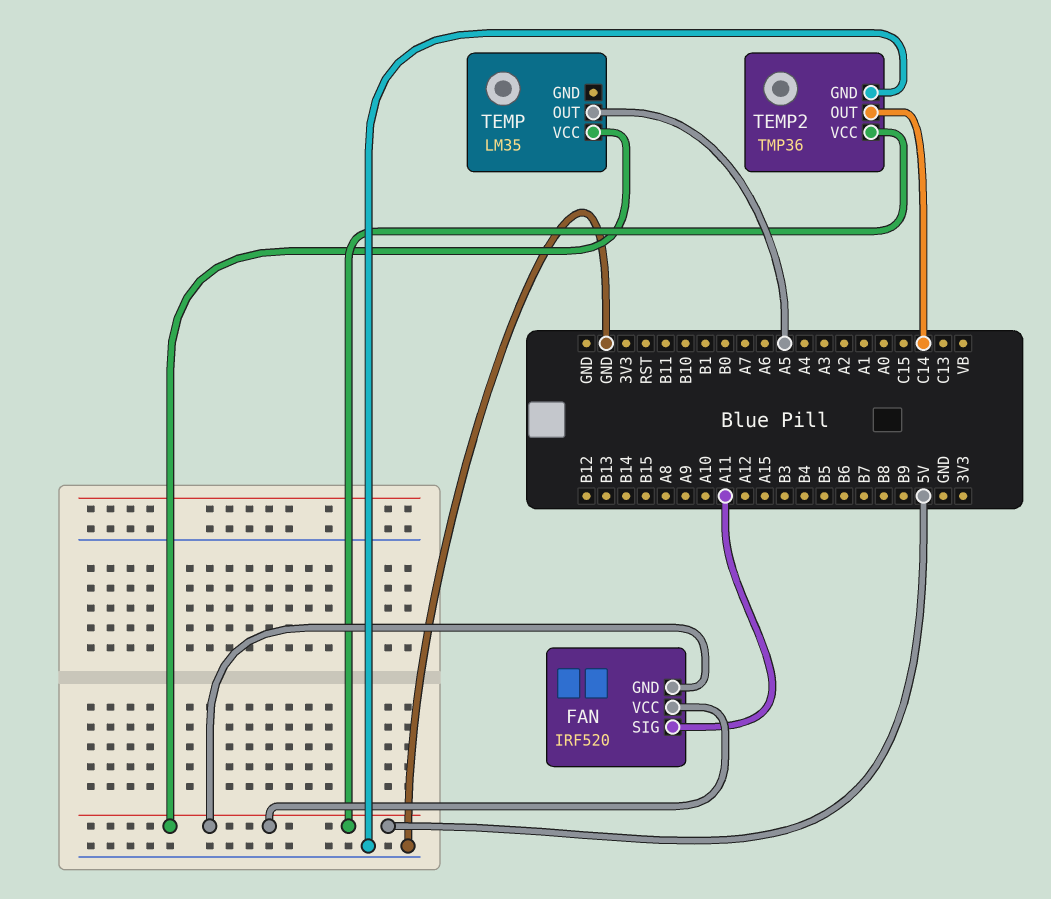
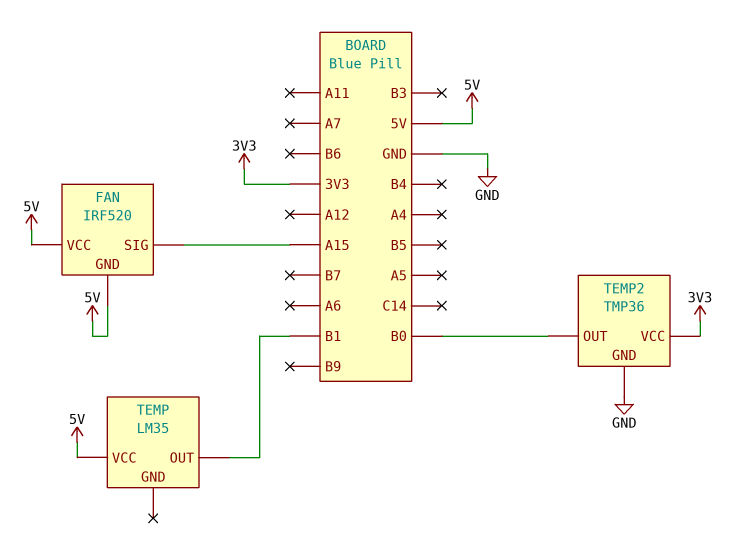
FAN pin SIG: A11 -> A15
TEMP pin OUT: A5 -> B1
TEMP2 pin OUT: C14 -> B0
TEMP2 pin VCC: 5V -> 3V3

